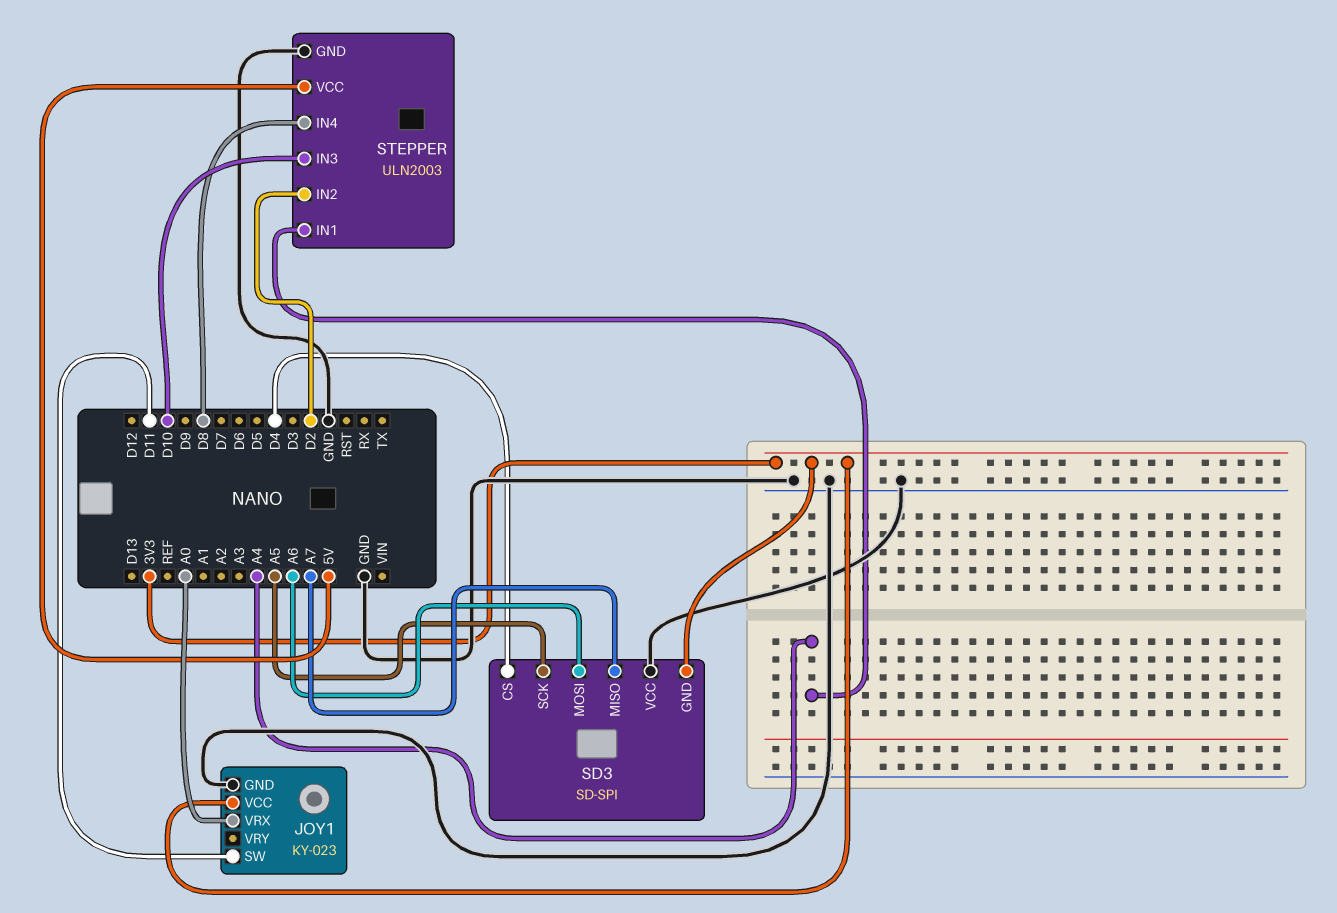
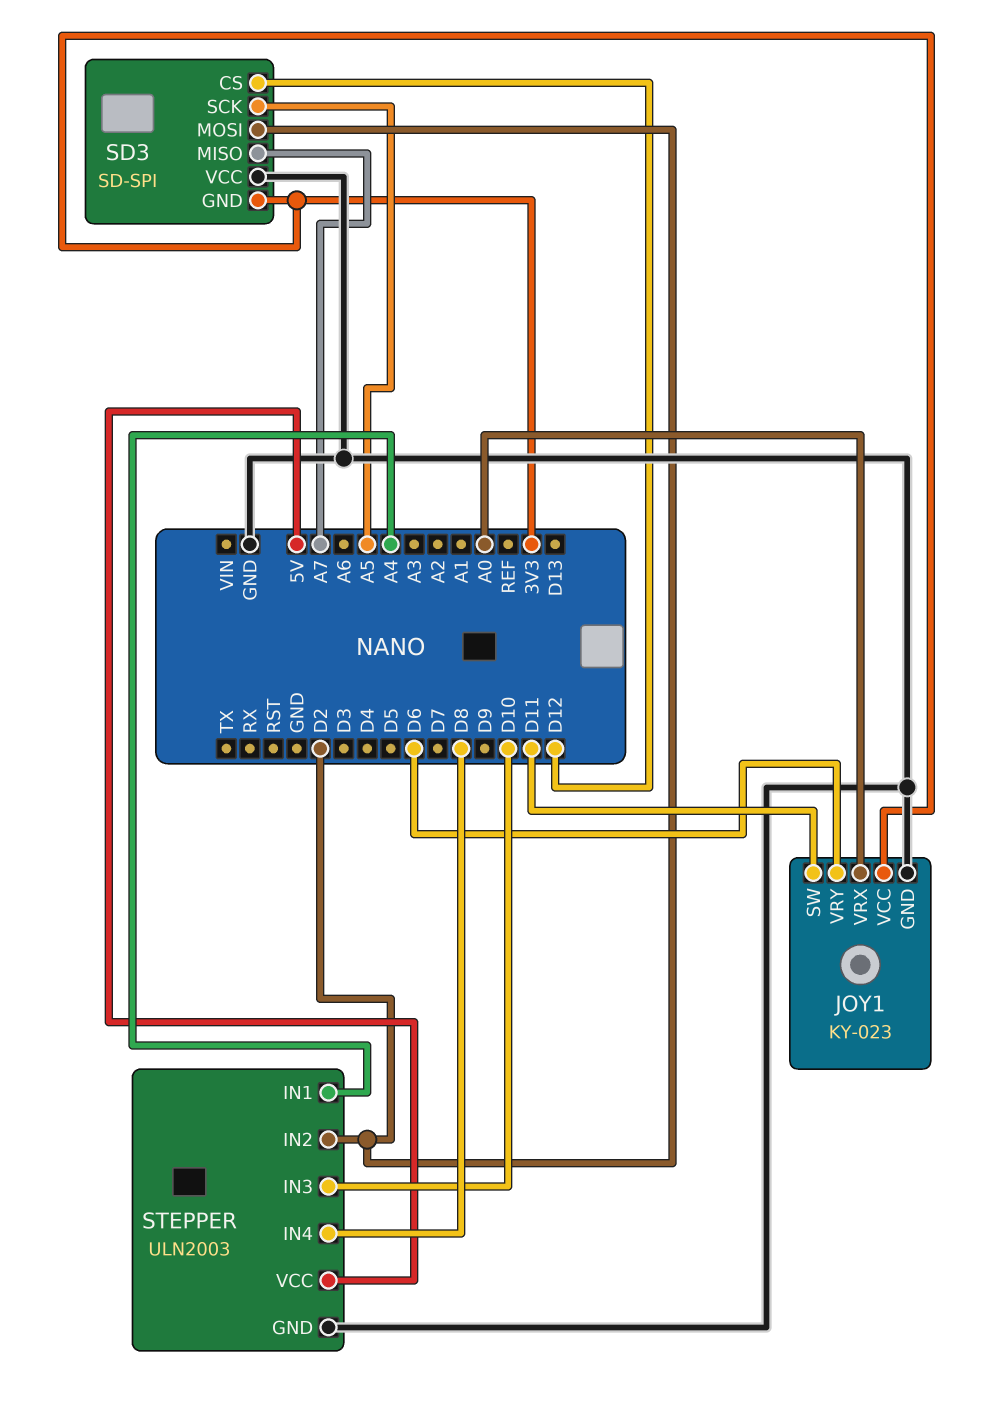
JOY1 pin VRY: none -> D6
SD3 pin CS: D4 -> D12
SD3 pin MOSI: A6 -> D2

